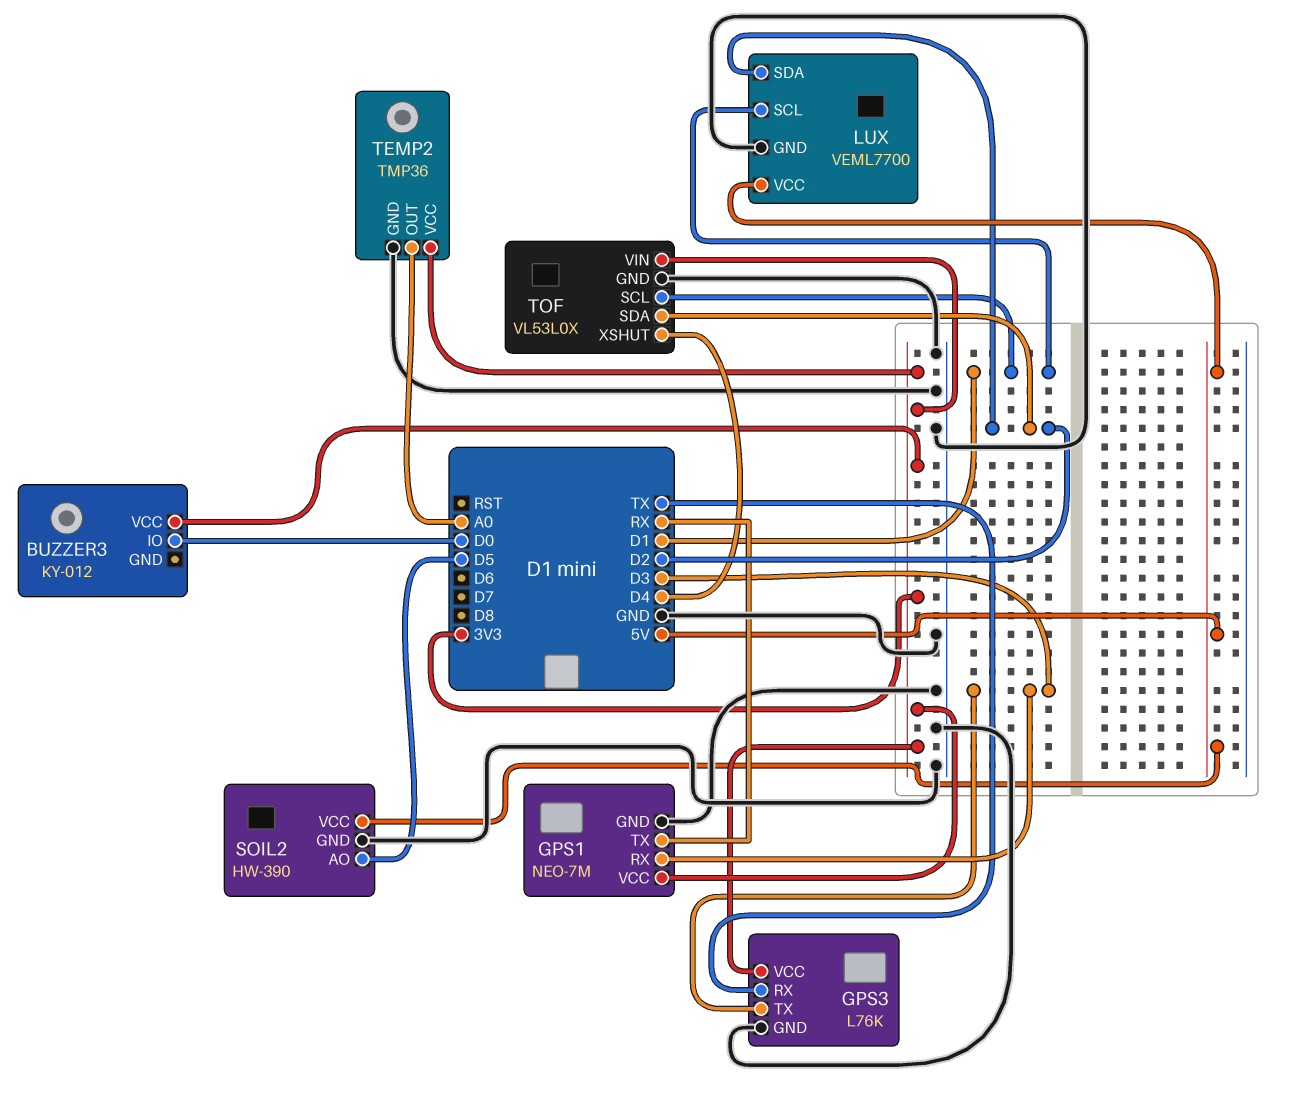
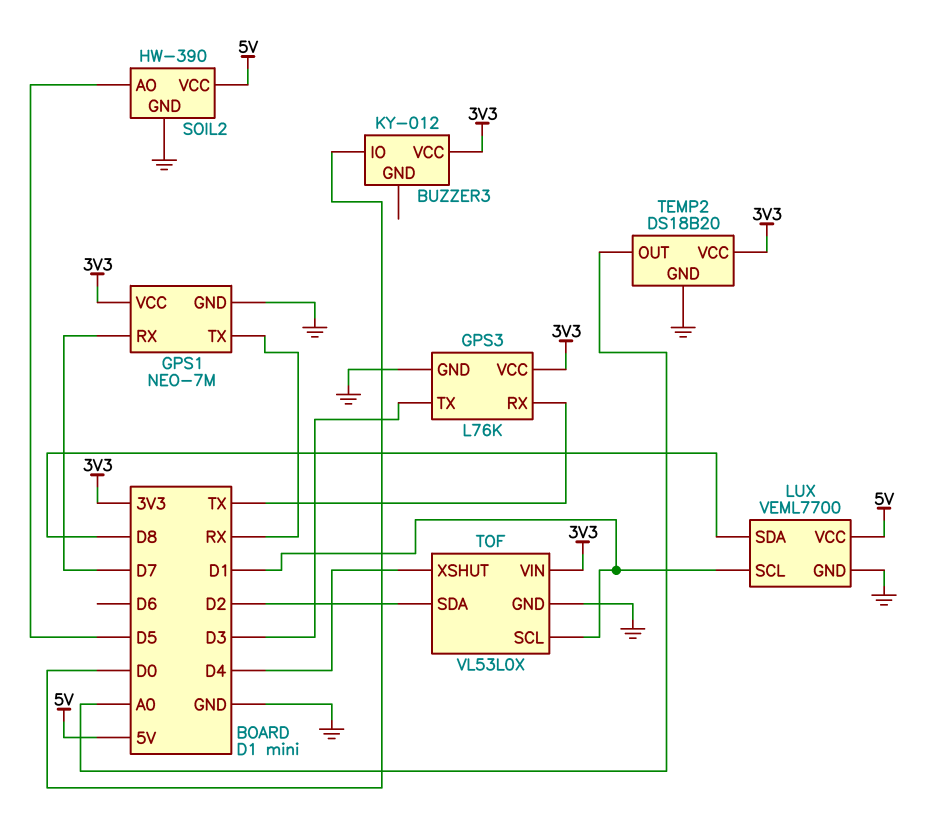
GPS1 pin RX: D3 -> D7
LUX pin SDA: D2 -> D8
TEMP2: TMP36 -> DS18B20

